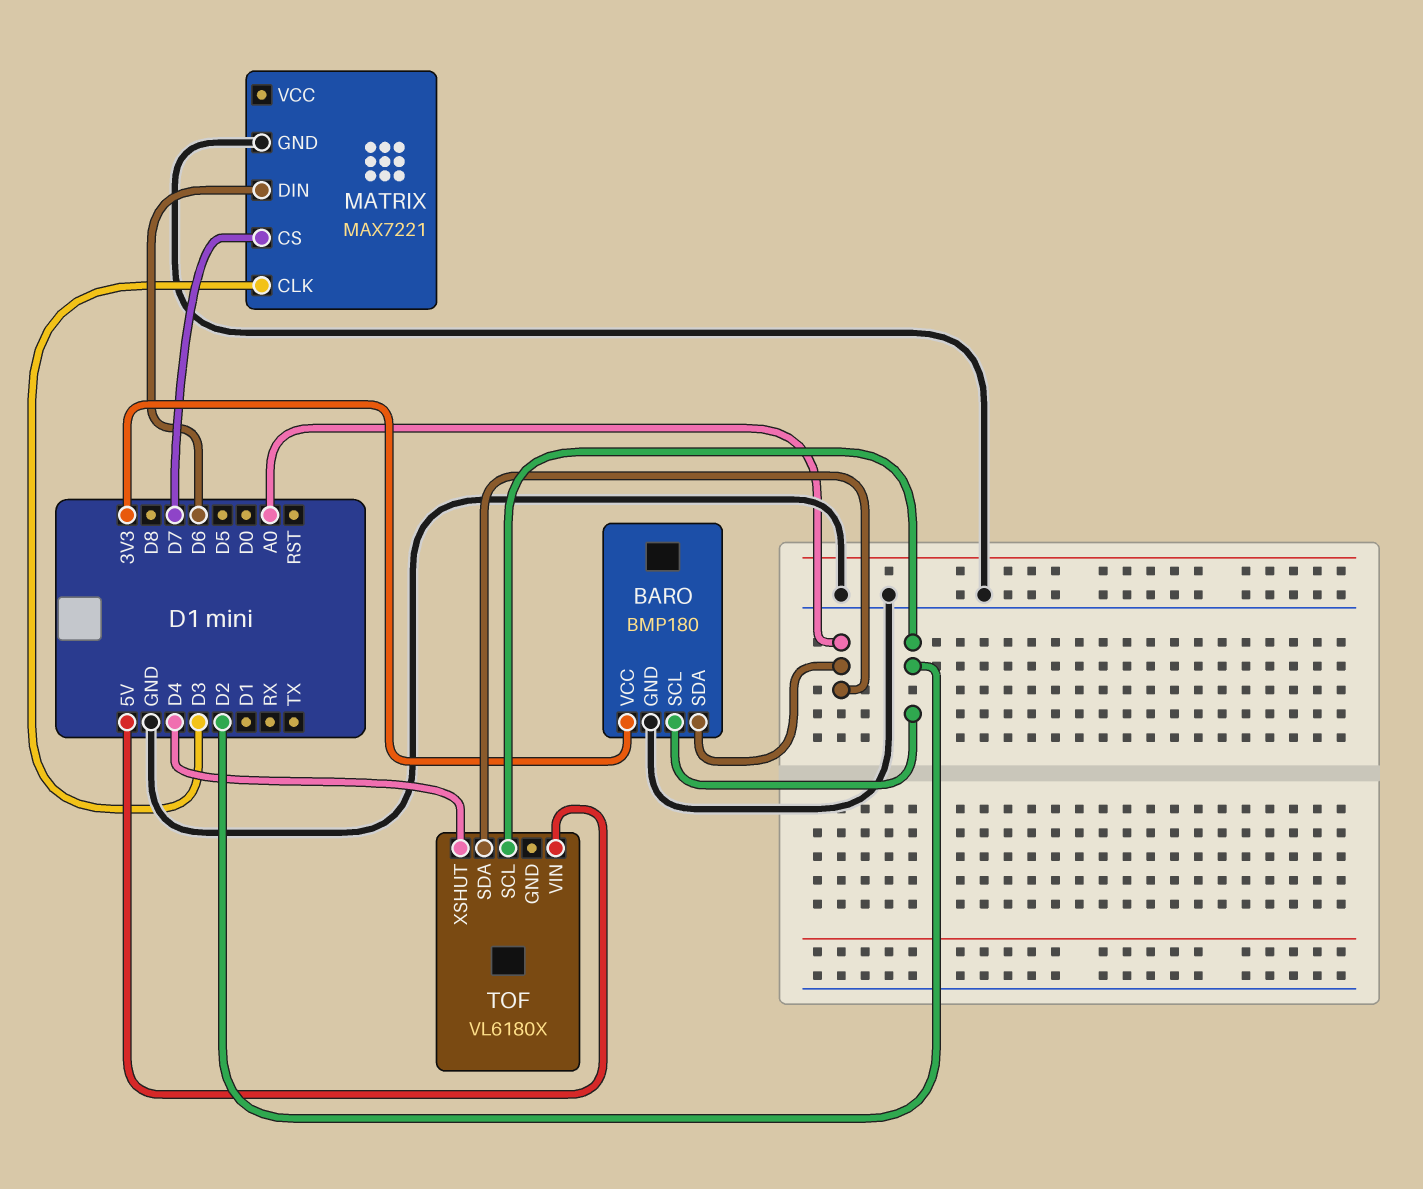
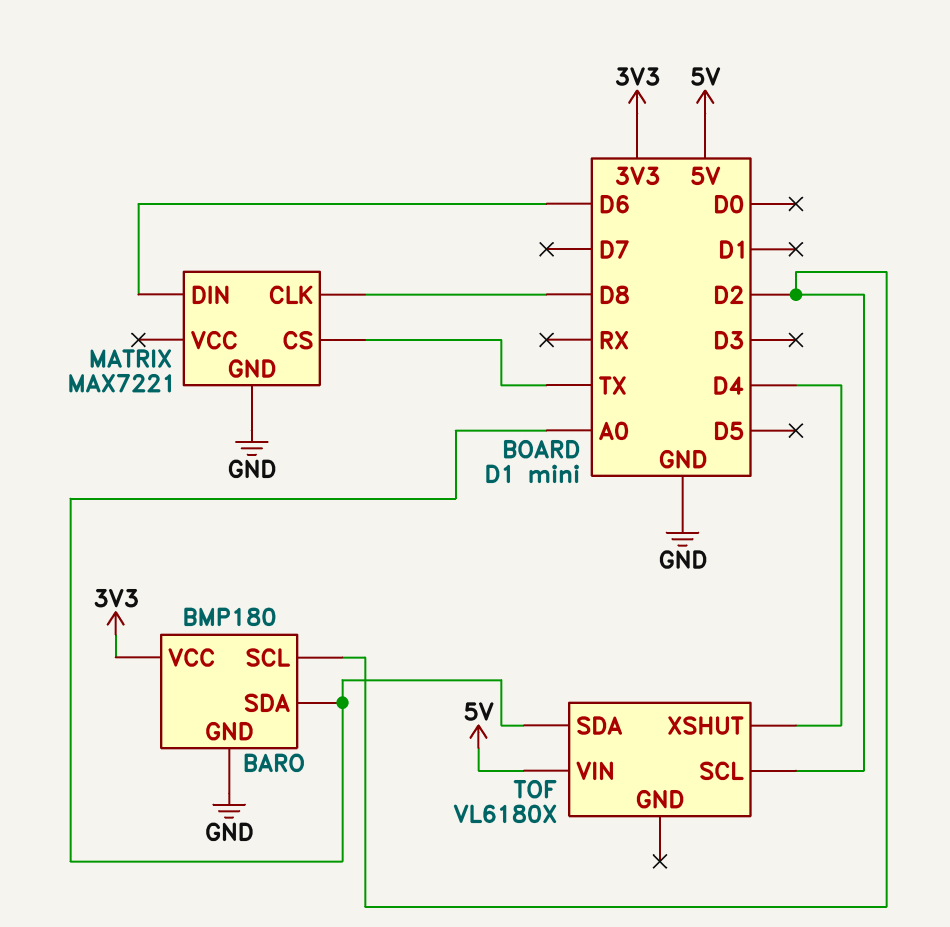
MATRIX pin CLK: D3 -> D8
MATRIX pin CS: D7 -> TX

